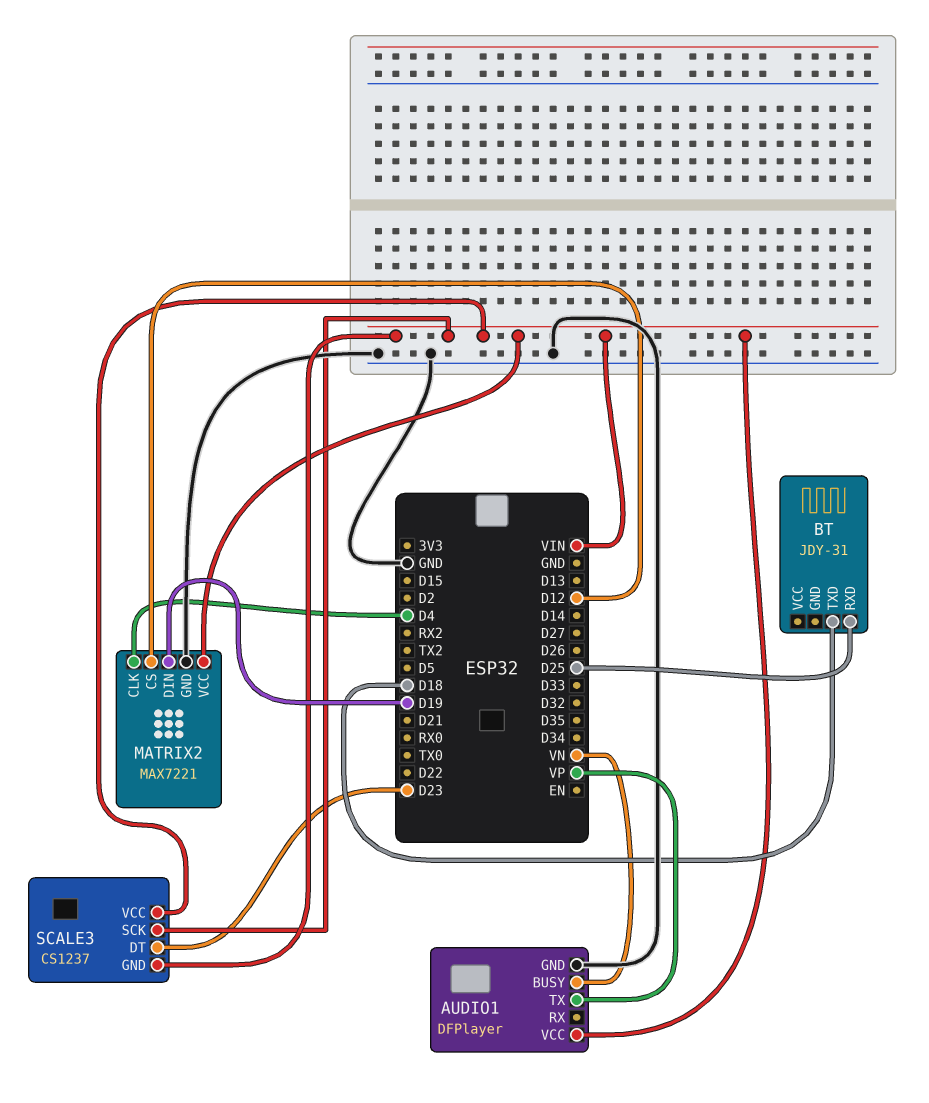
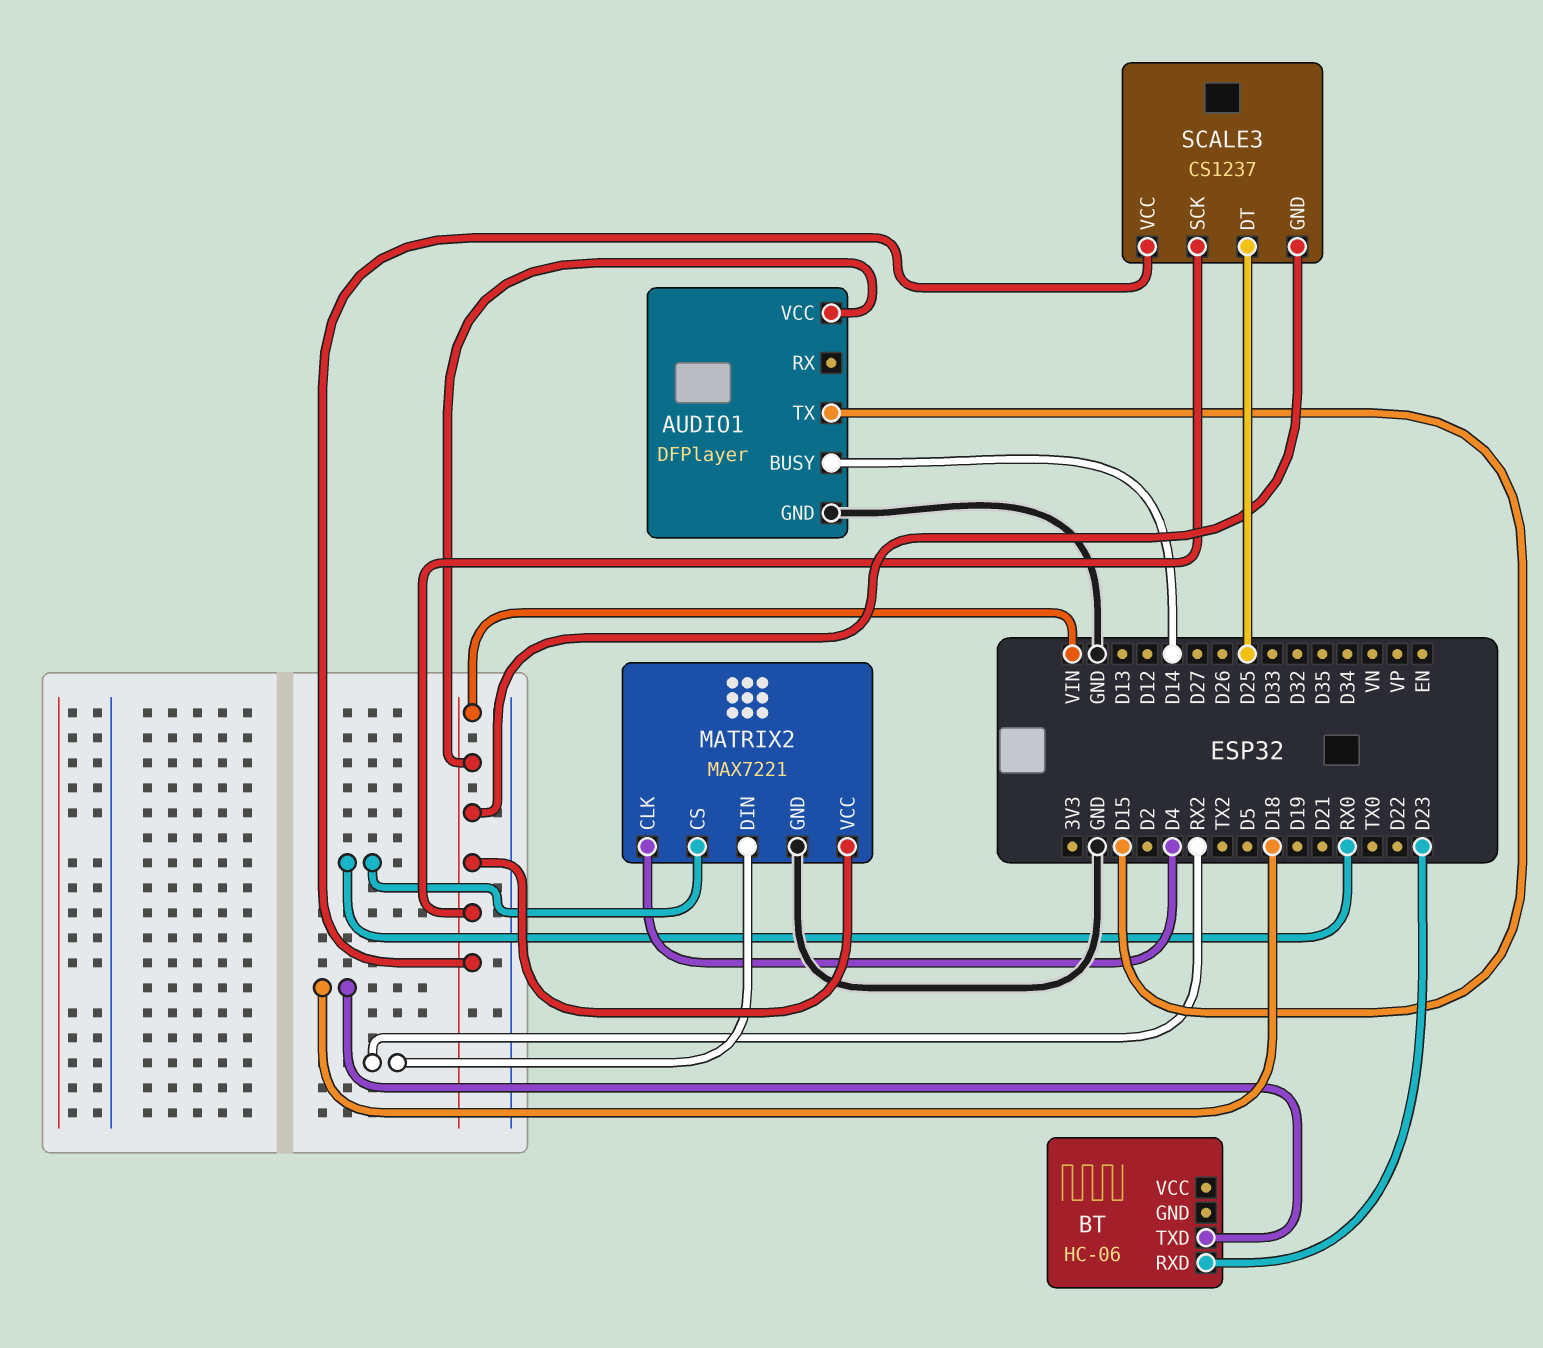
AUDIO1 pin BUSY: VN -> D14
AUDIO1 pin TX: VP -> D15
BT: JDY-31 -> HC-06
BT pin RXD: D25 -> D23
MATRIX2 pin CS: D12 -> RX0
MATRIX2 pin DIN: D19 -> RX2
SCALE3 pin DT: D23 -> D25

